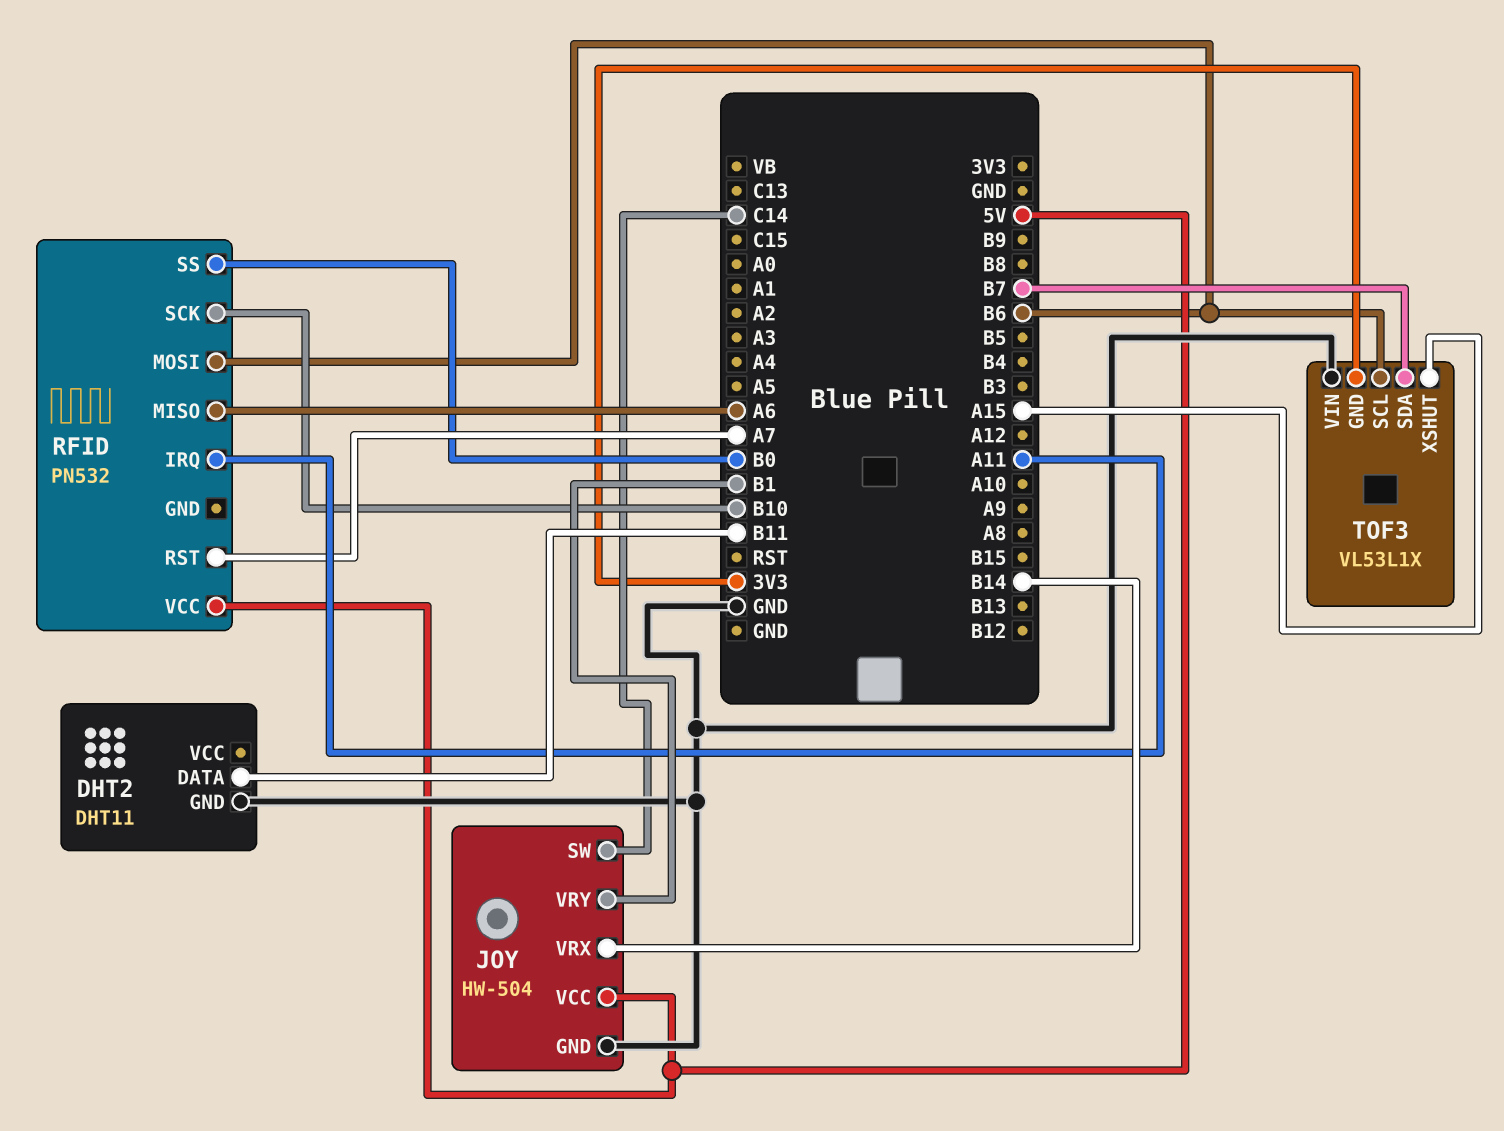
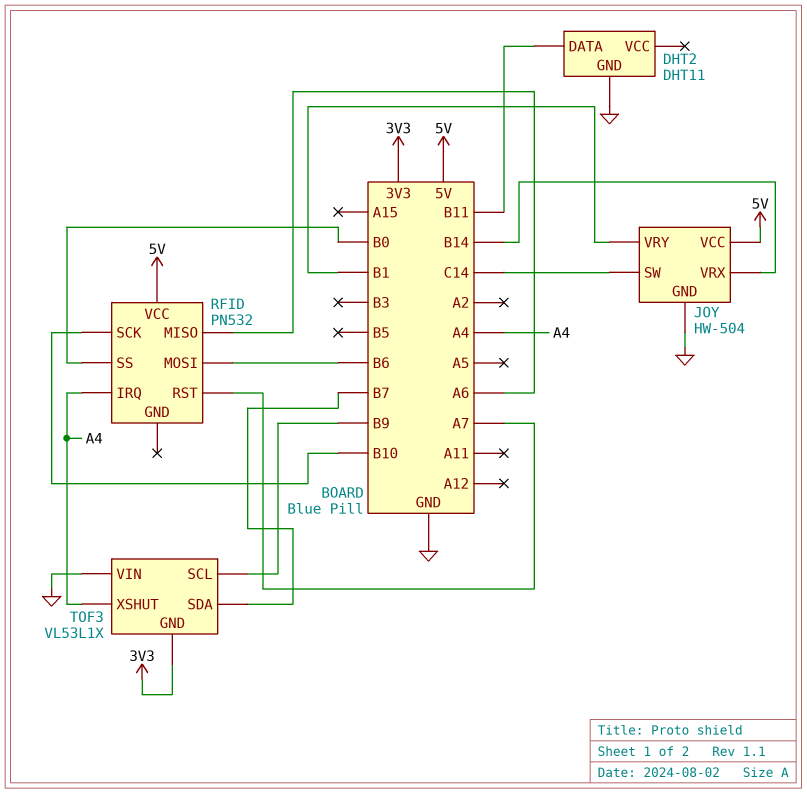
RFID pin IRQ: A11 -> A4
TOF3 pin SCL: B6 -> B9
TOF3 pin XSHUT: A15 -> A4

